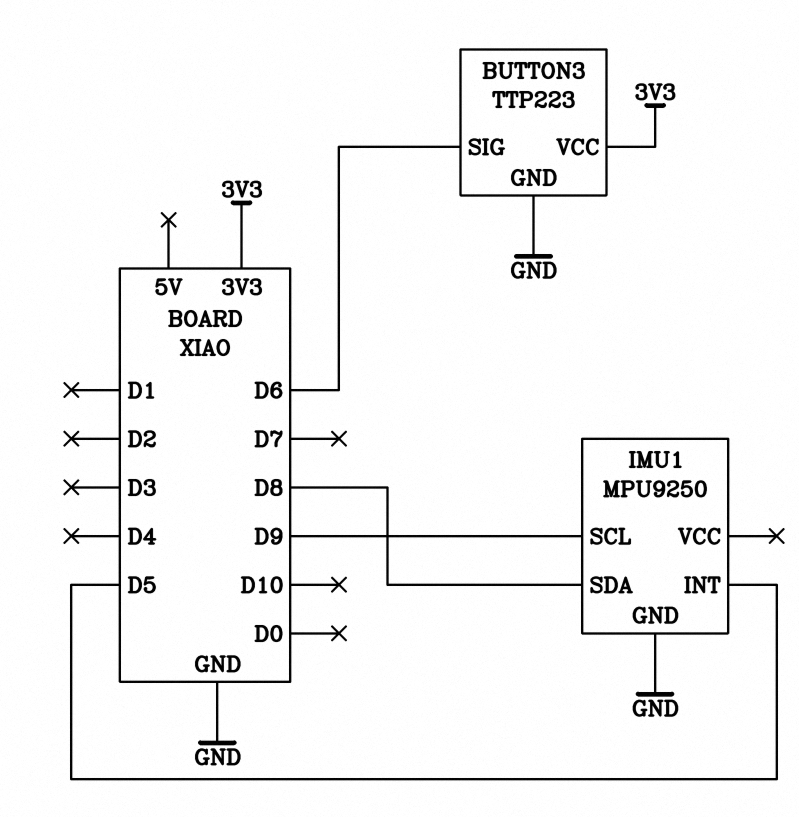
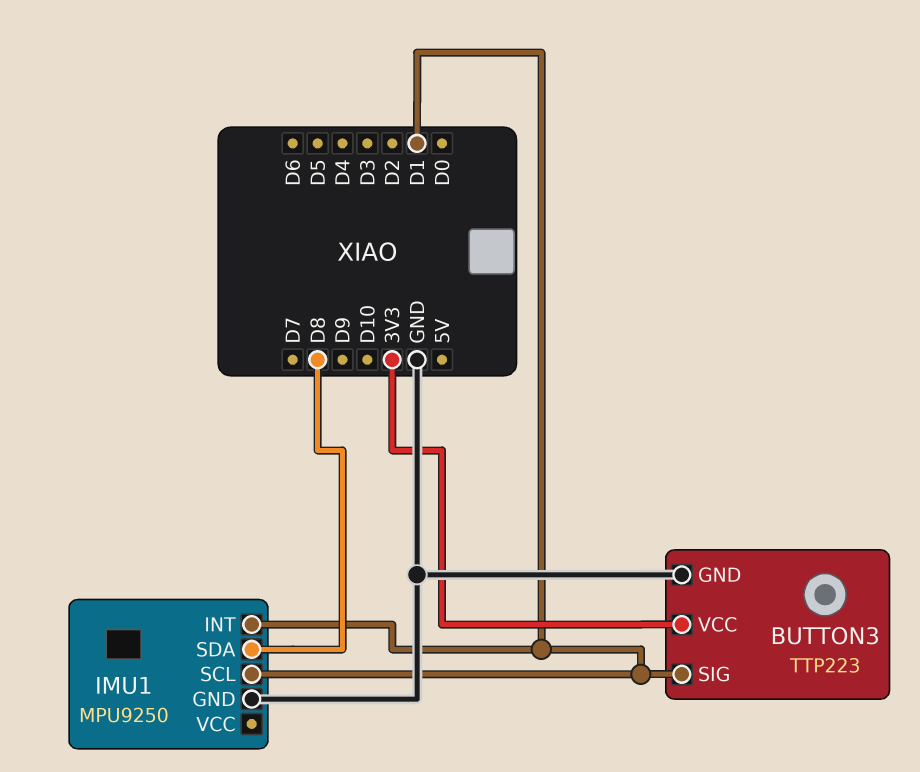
BUTTON3 pin SIG: D6 -> D1
IMU1 pin INT: D5 -> D1
IMU1 pin SCL: D9 -> D1

